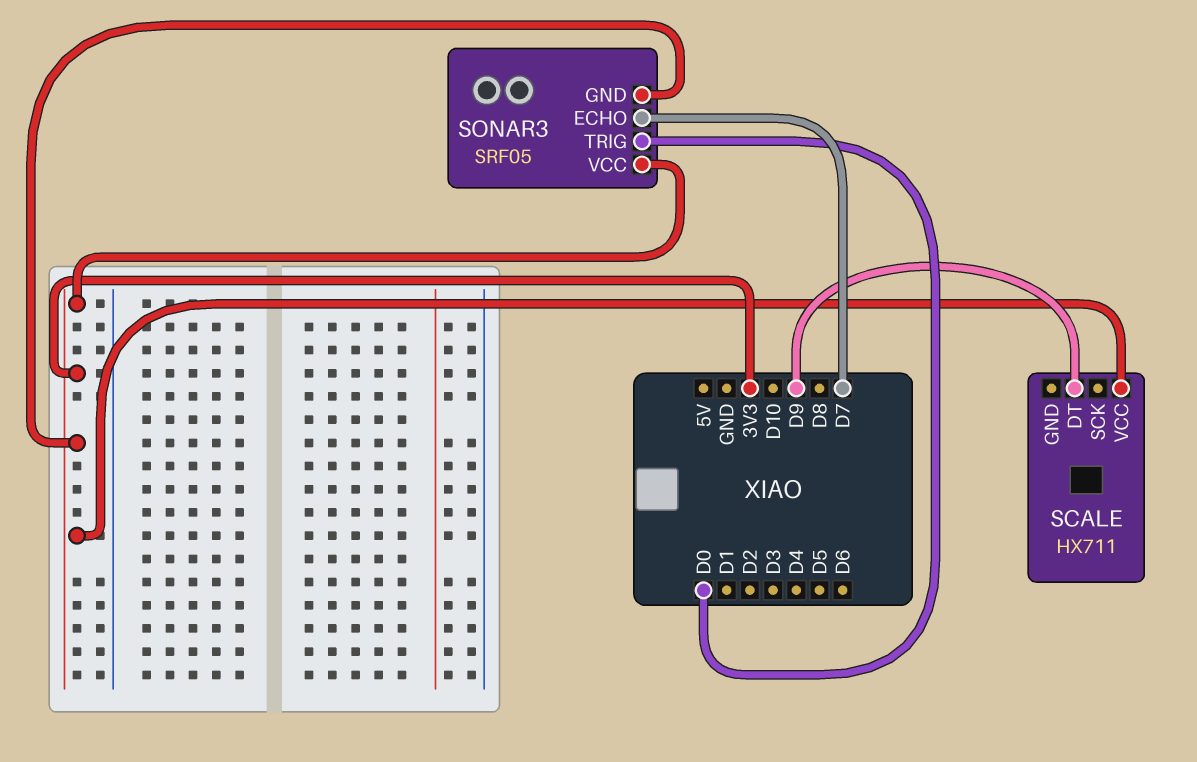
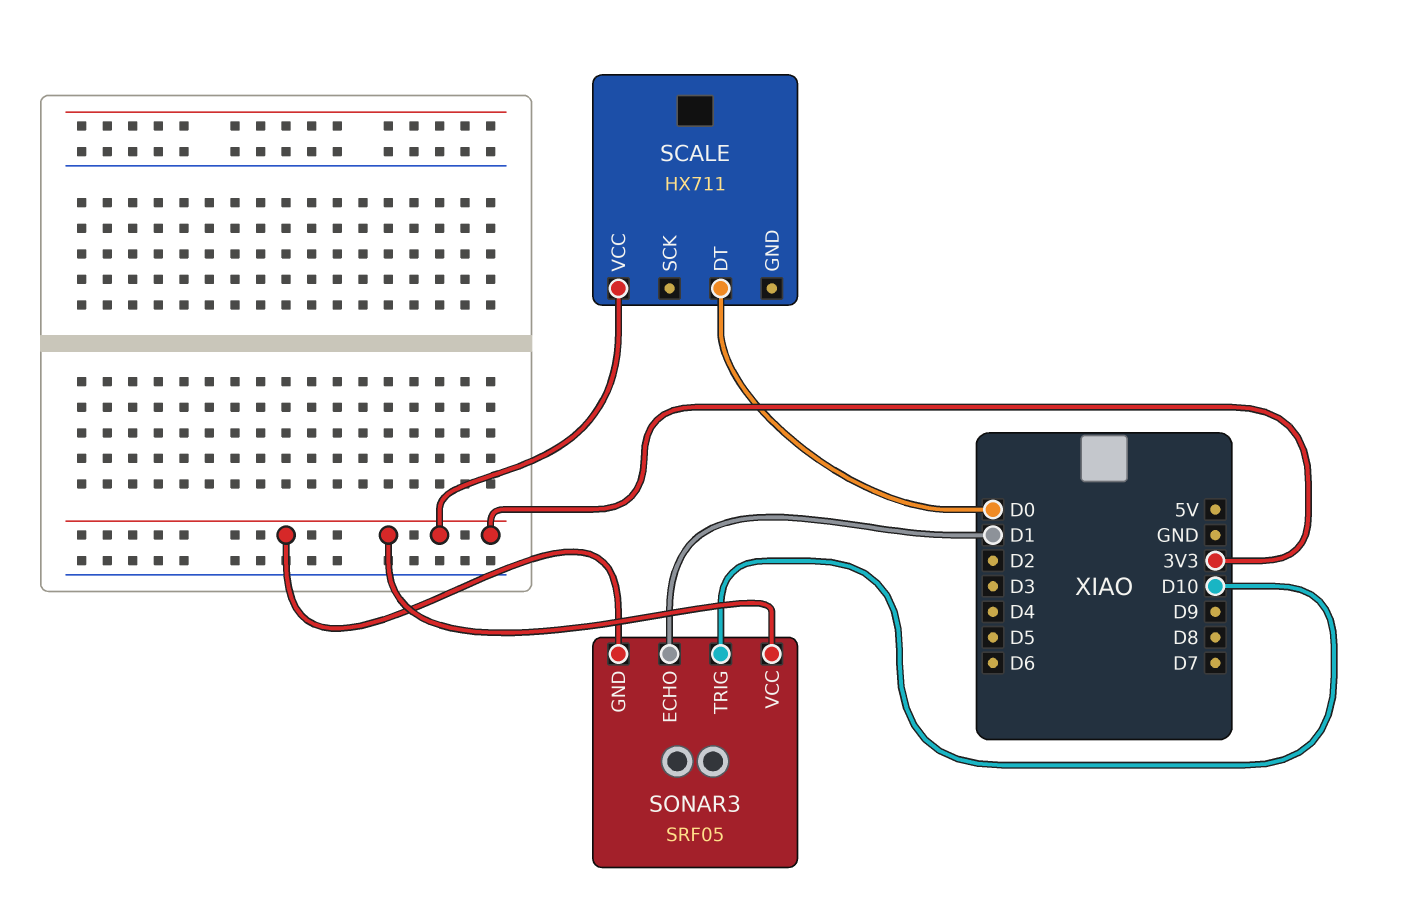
SCALE pin DT: D9 -> D0
SONAR3 pin ECHO: D7 -> D1
SONAR3 pin TRIG: D0 -> D10

